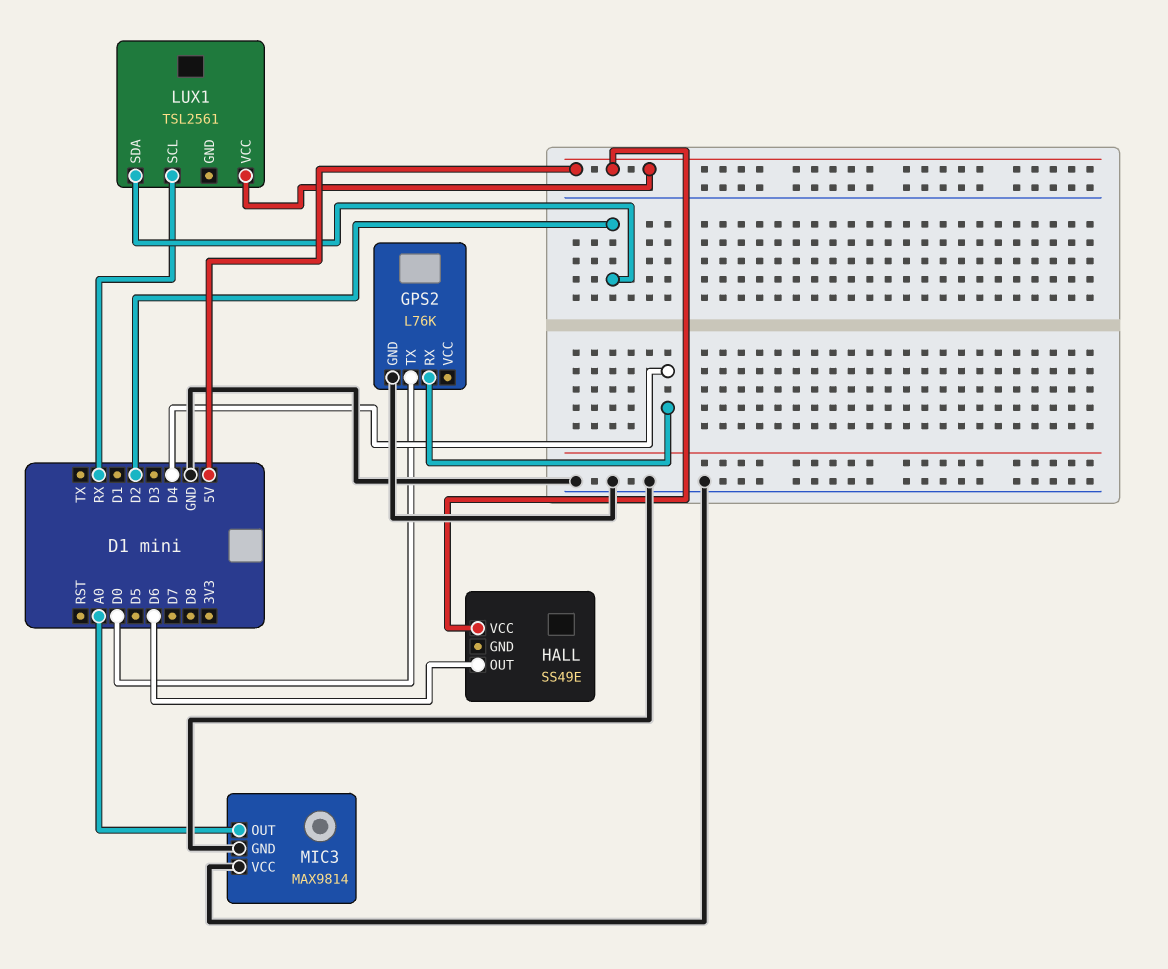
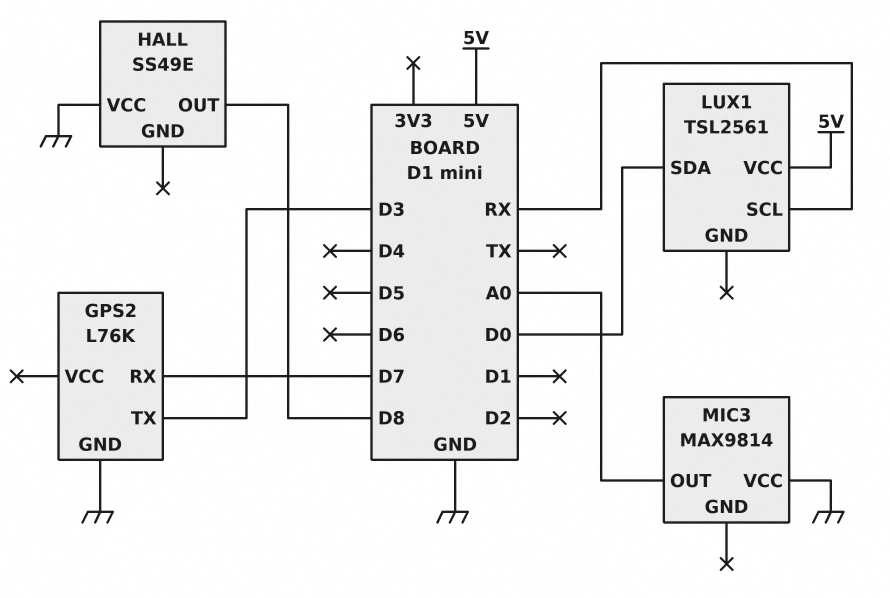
GPS2 pin RX: D4 -> D7
GPS2 pin TX: D0 -> D3
HALL pin OUT: D6 -> D8
HALL pin VCC: 5V -> GND
LUX1 pin SDA: D2 -> D0
MIC3 pin GND: GND -> none

